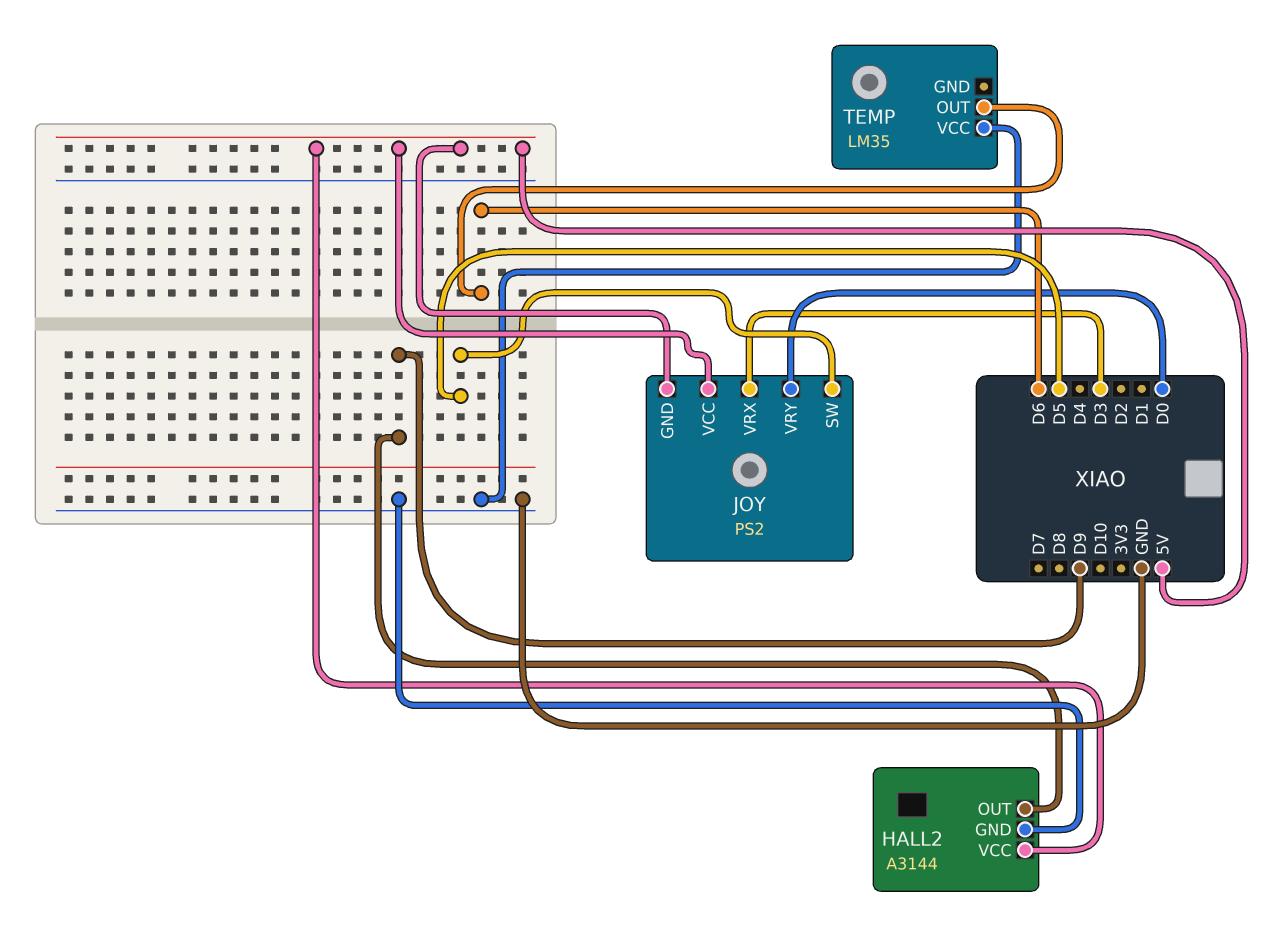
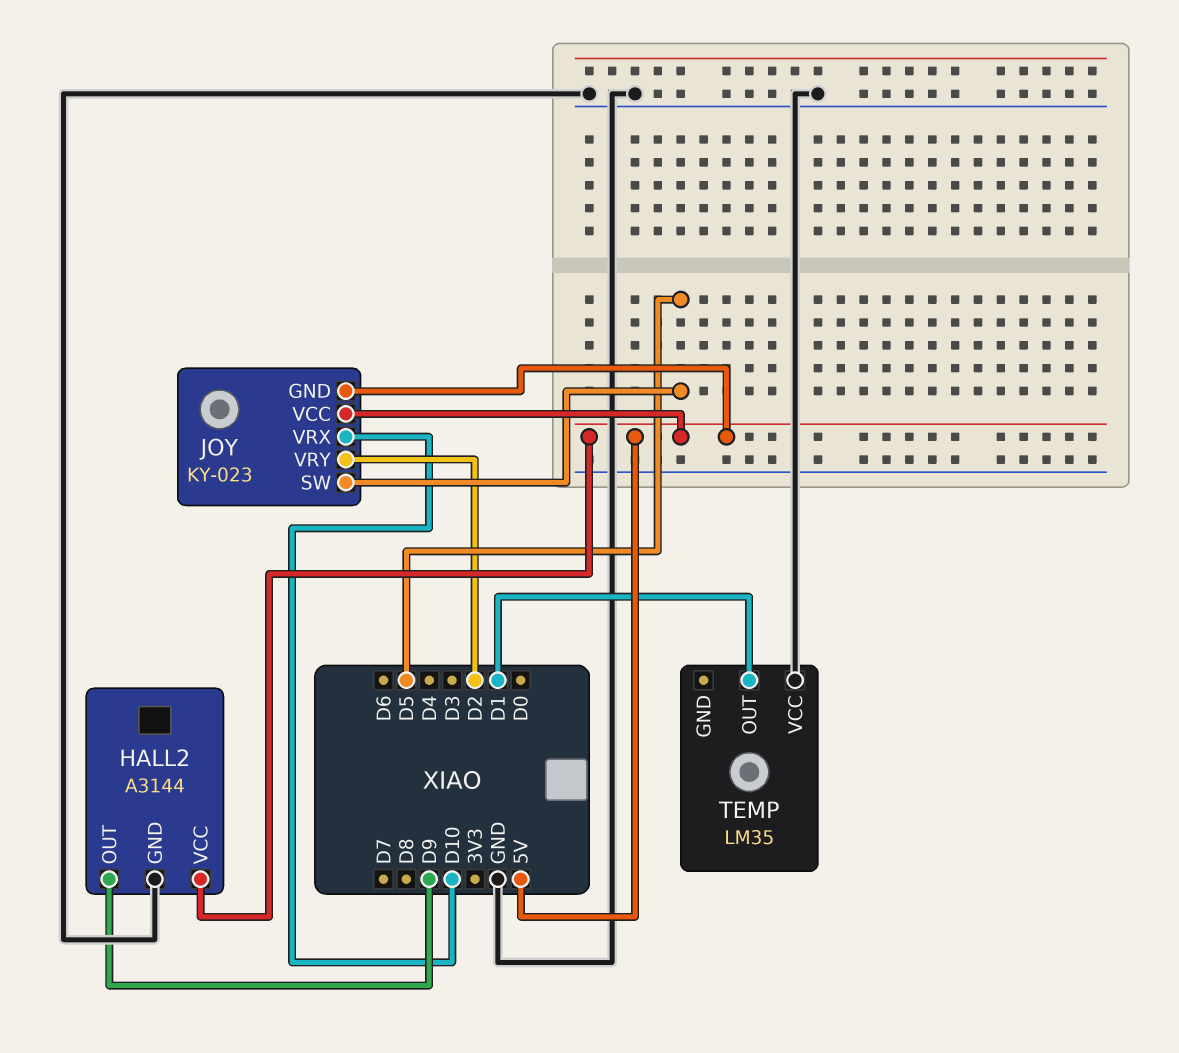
JOY: PS2 -> KY-023
JOY pin VRX: D3 -> D10
JOY pin VRY: D0 -> D2
TEMP pin OUT: D6 -> D1

